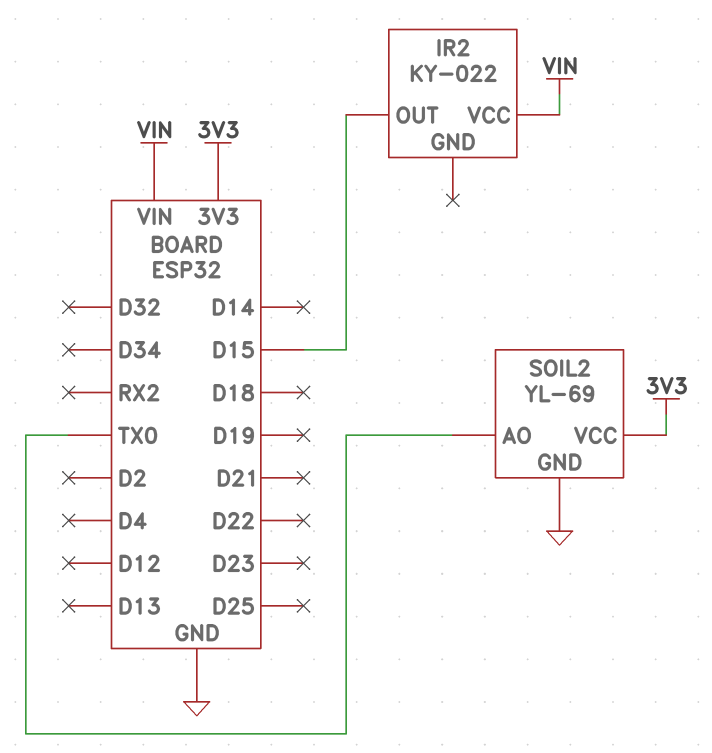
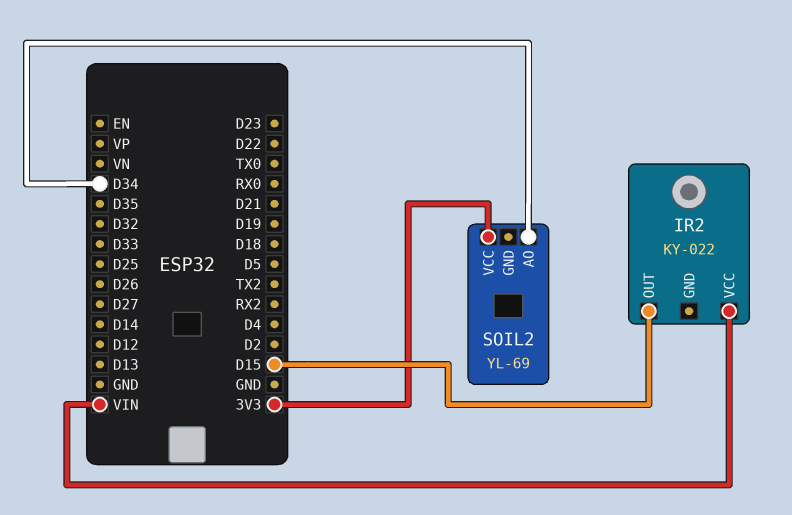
SOIL2 pin AO: TX0 -> D34
SOIL2 pin GND: GND -> none

